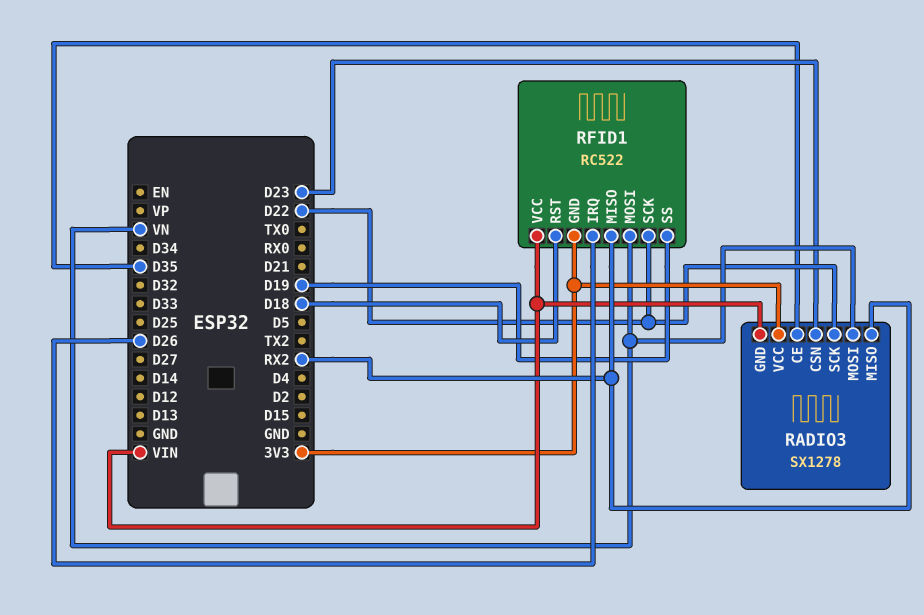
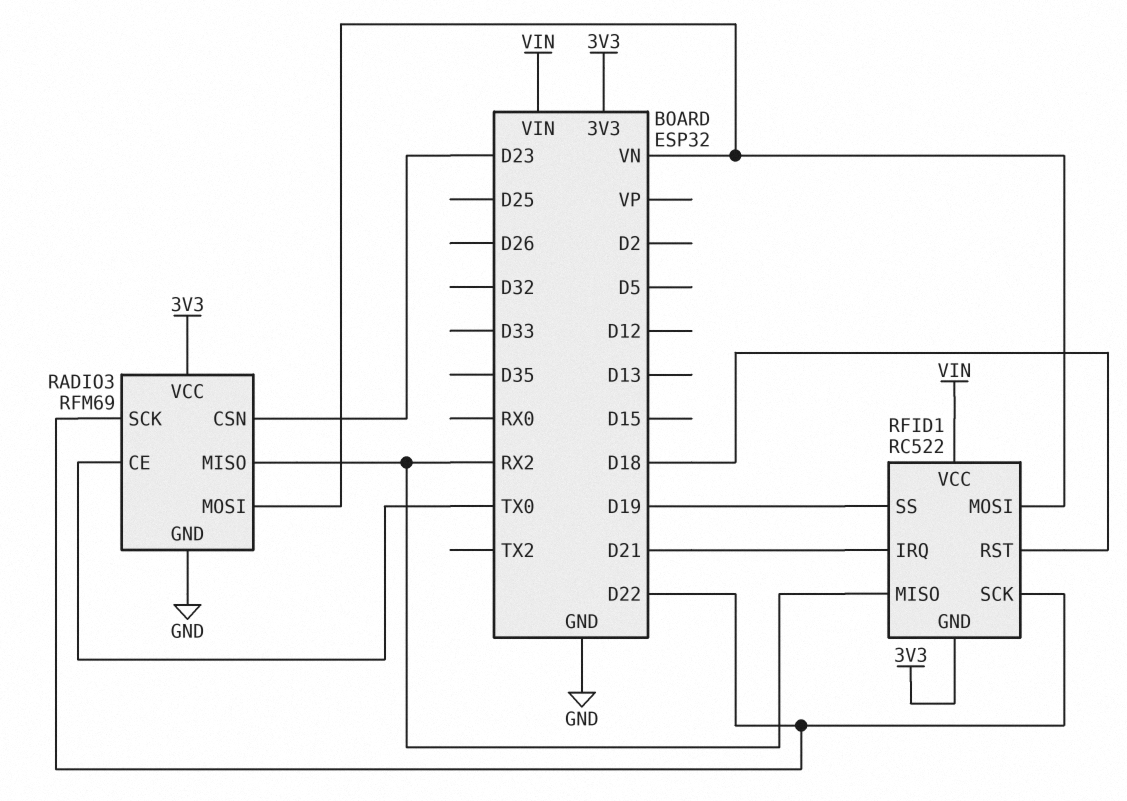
RADIO3: SX1278 -> RFM69
RADIO3 pin CE: D35 -> TX0
RADIO3 pin GND: VIN -> GND
RFID1 pin IRQ: D26 -> D21

